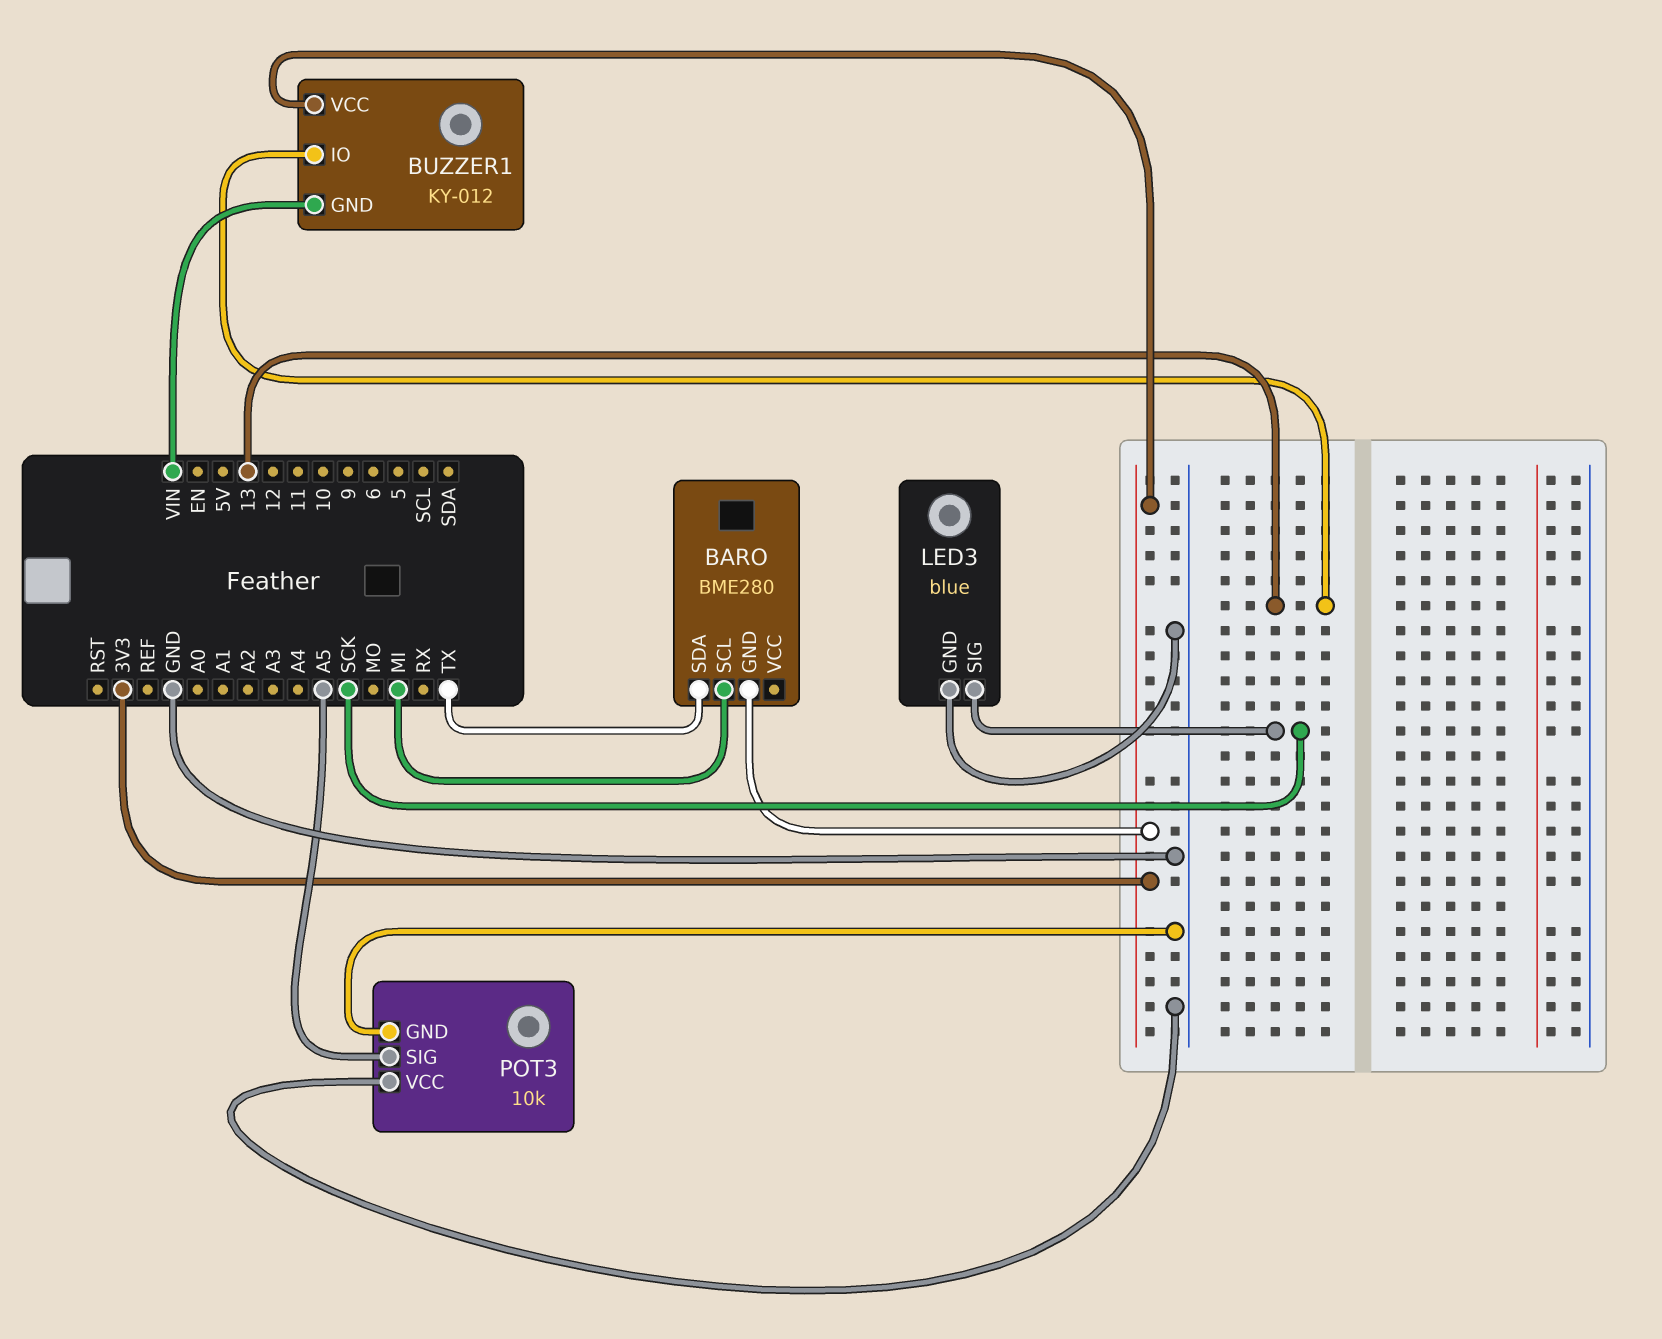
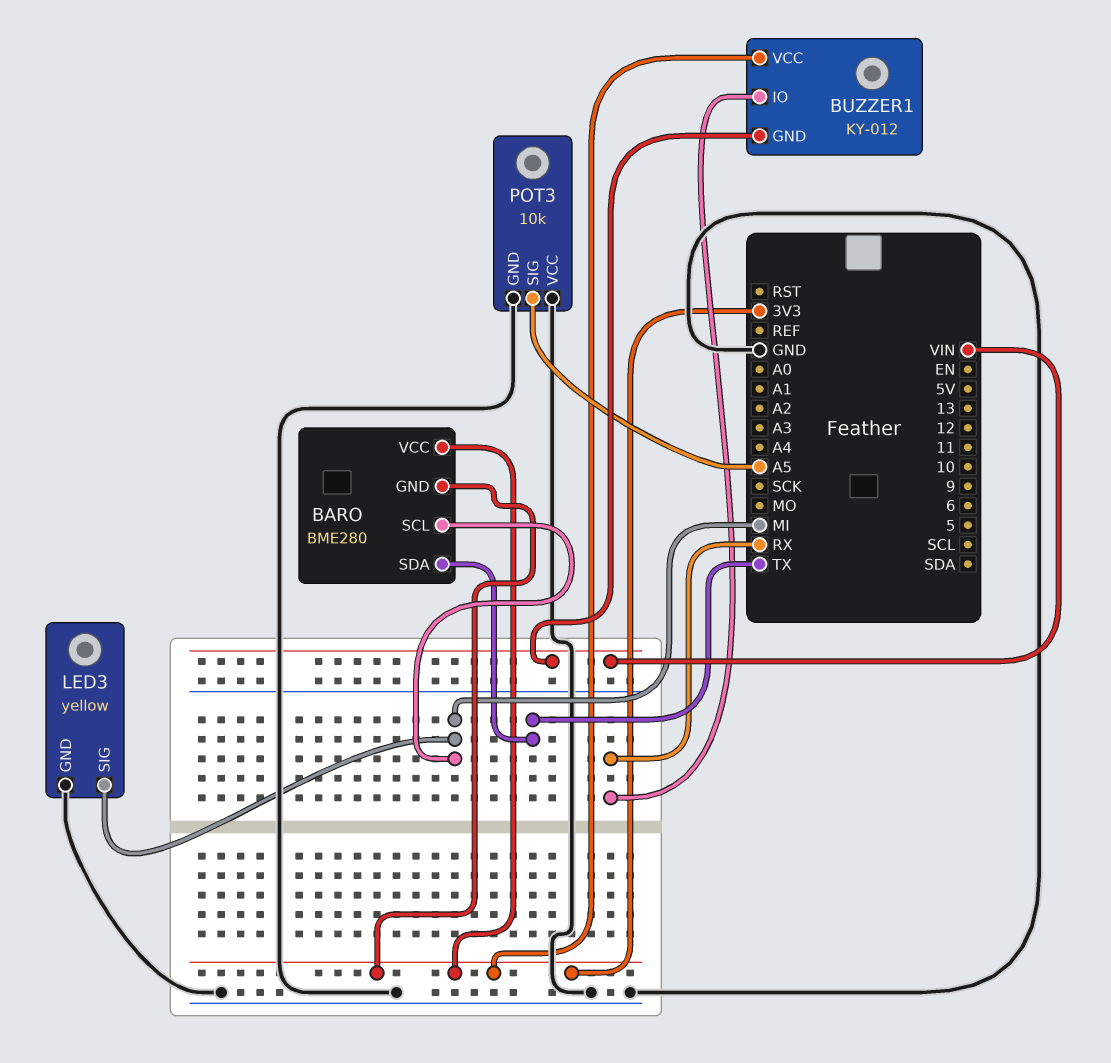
BARO pin VCC: none -> 3V3
BUZZER1 pin IO: 13 -> RX
LED3: blue -> yellow
LED3 pin SIG: SCK -> MI

